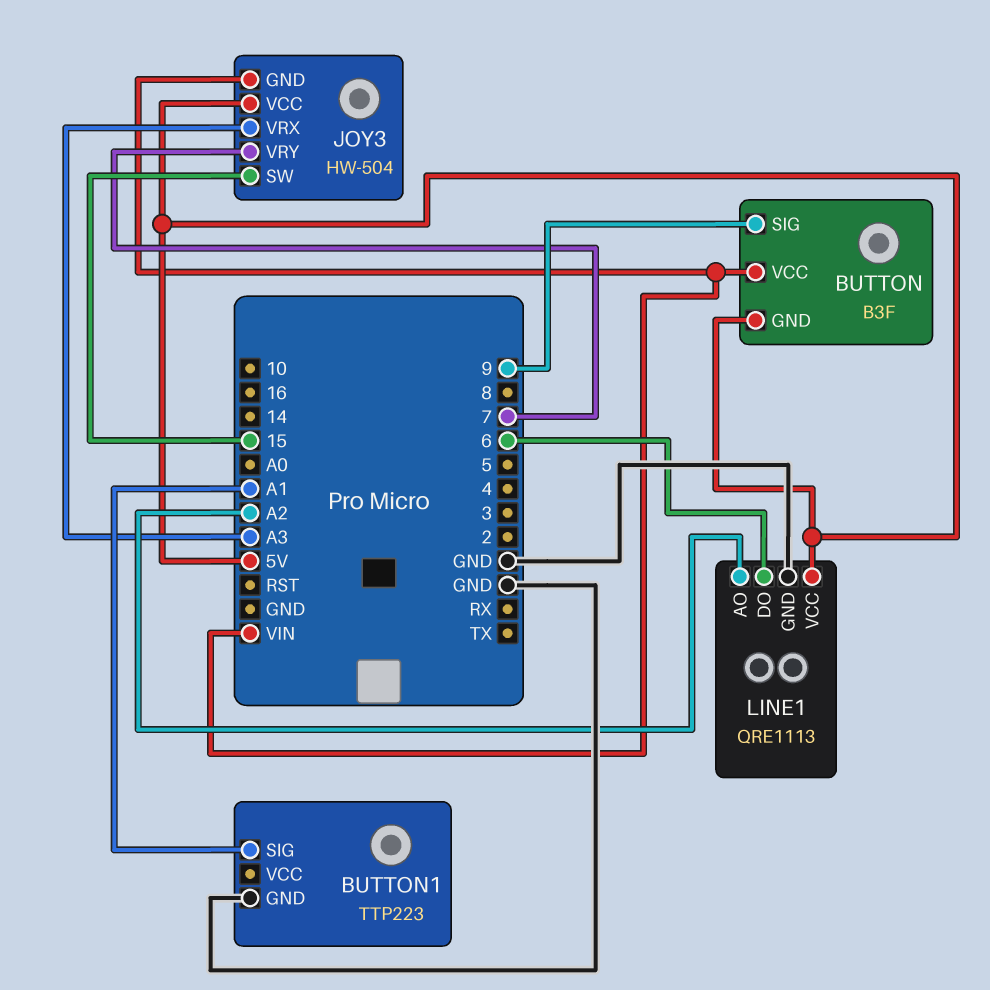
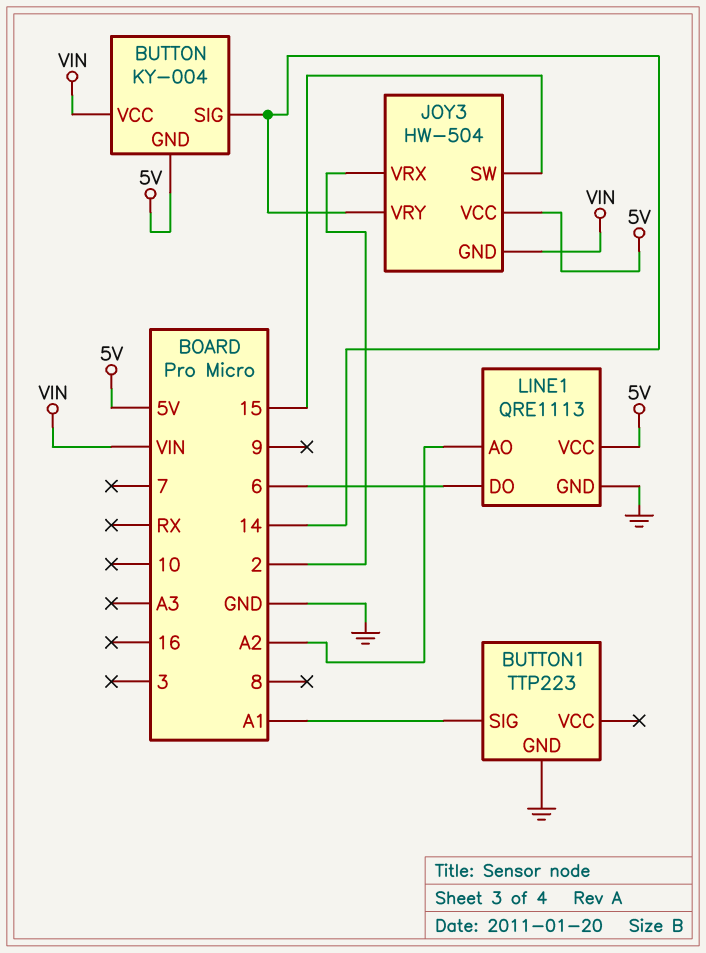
BUTTON: B3F -> KY-004
BUTTON pin SIG: 9 -> 14
JOY3 pin VRX: A3 -> 2
JOY3 pin VRY: 7 -> 14

